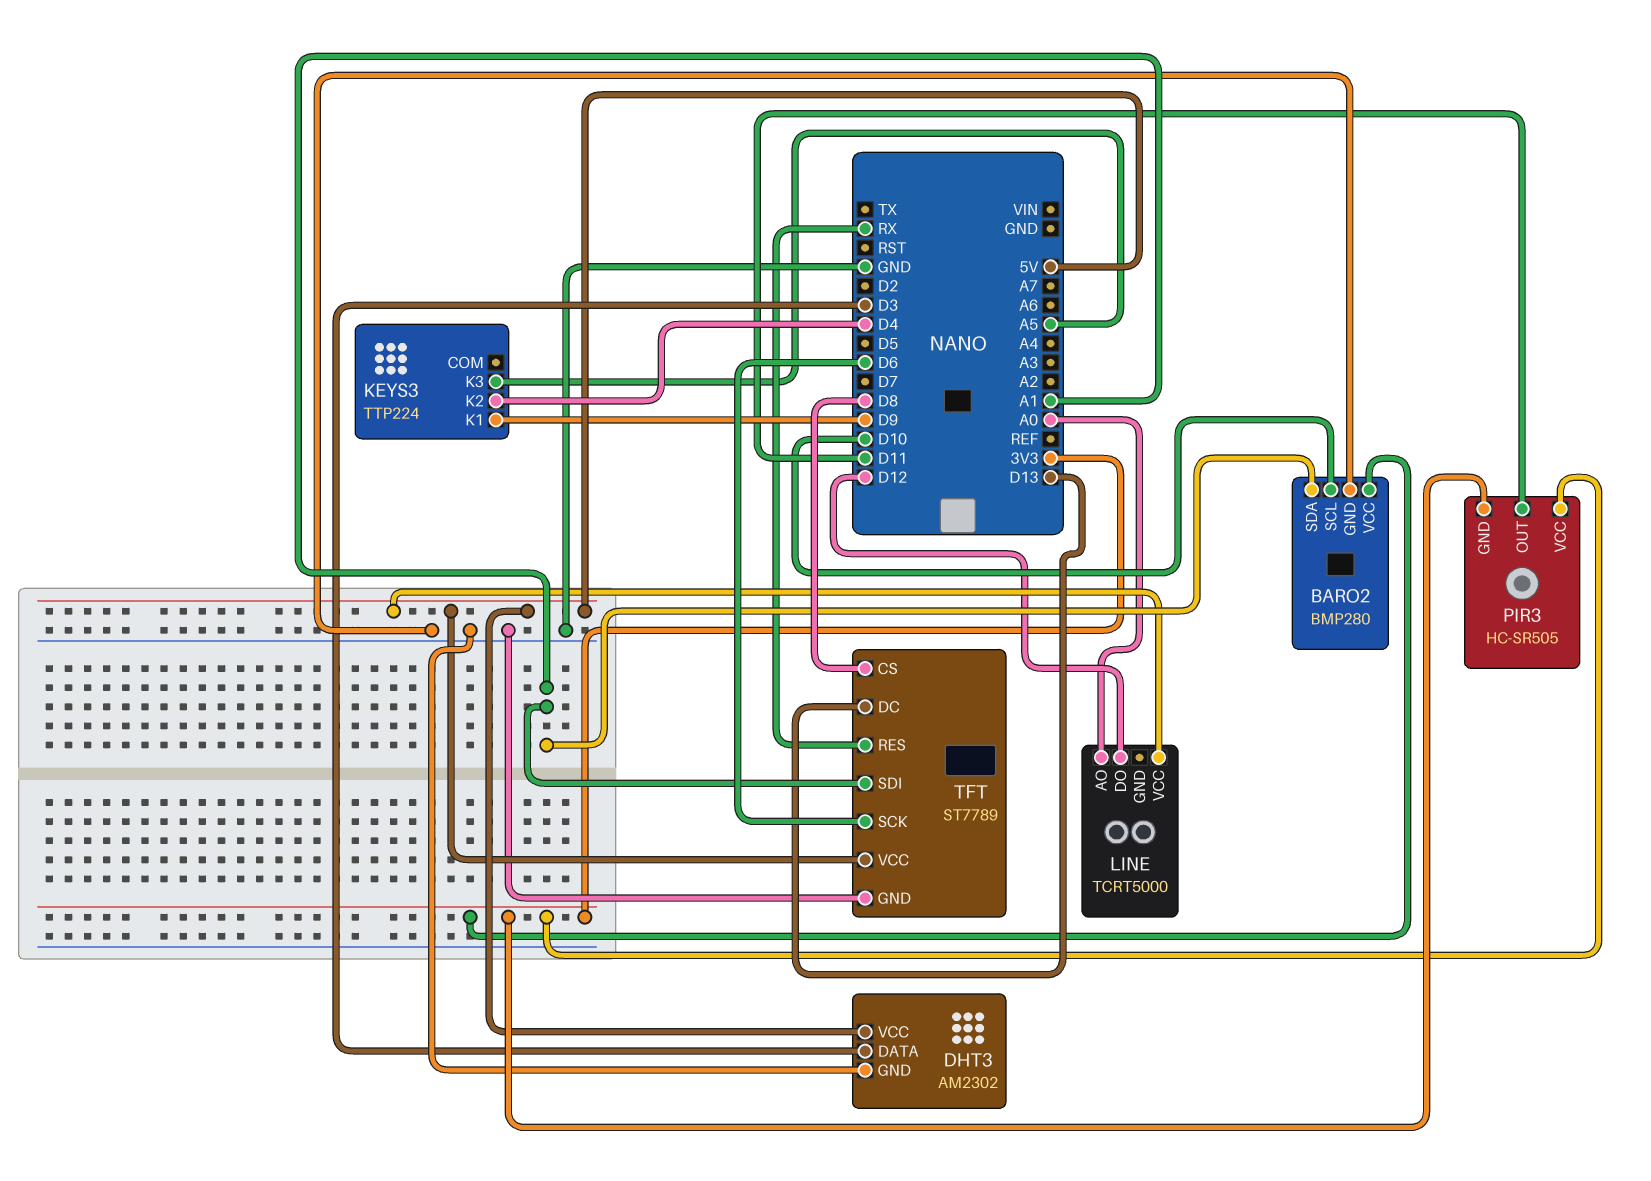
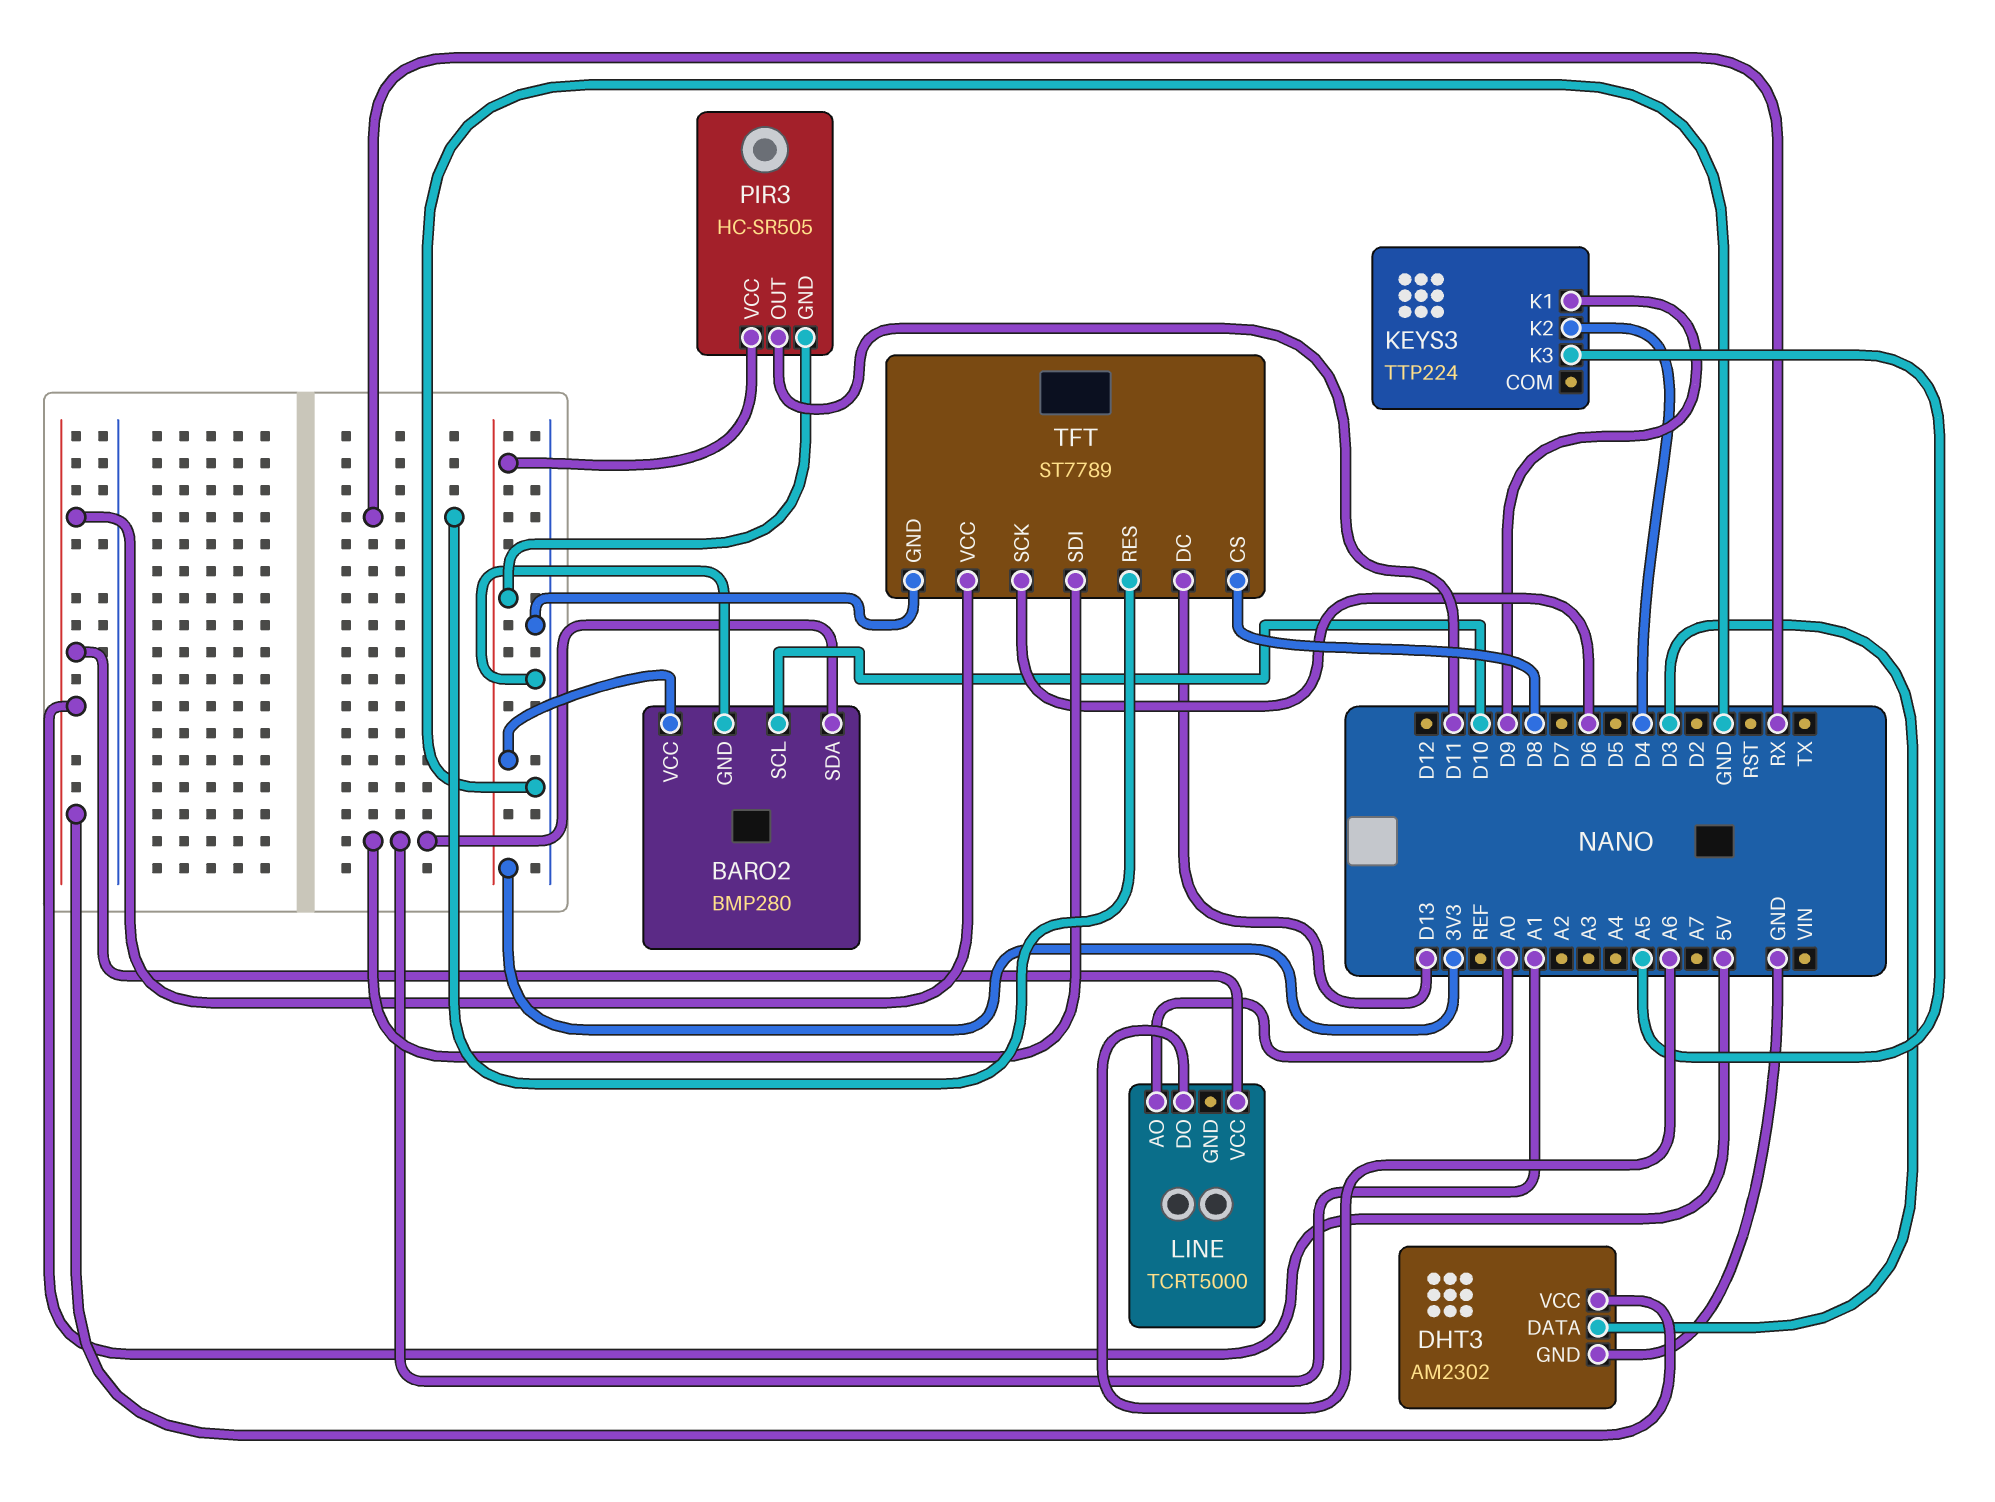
LINE pin DO: D12 -> A6

